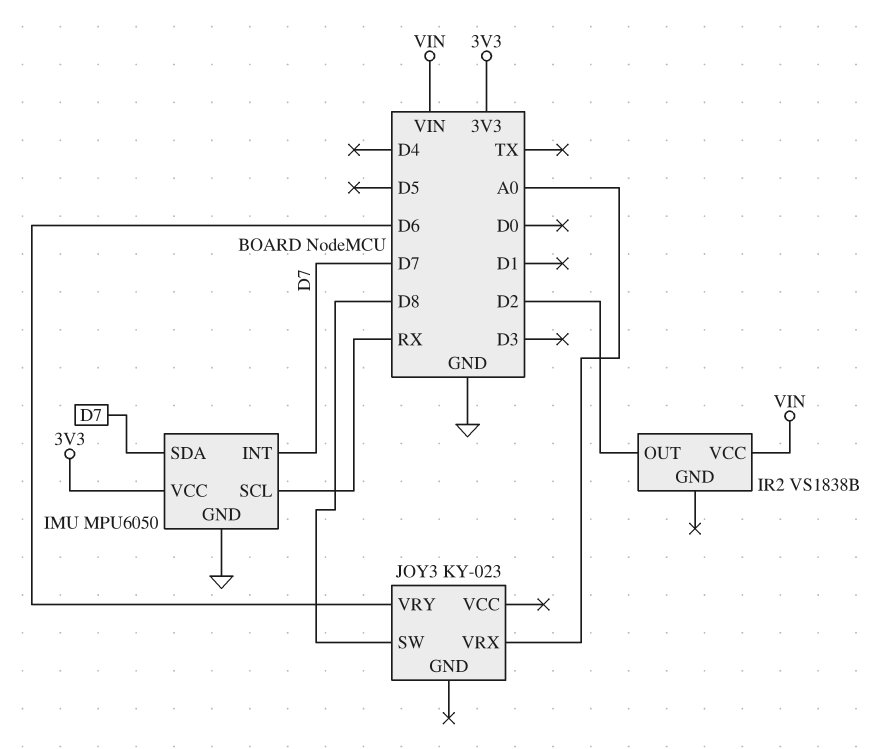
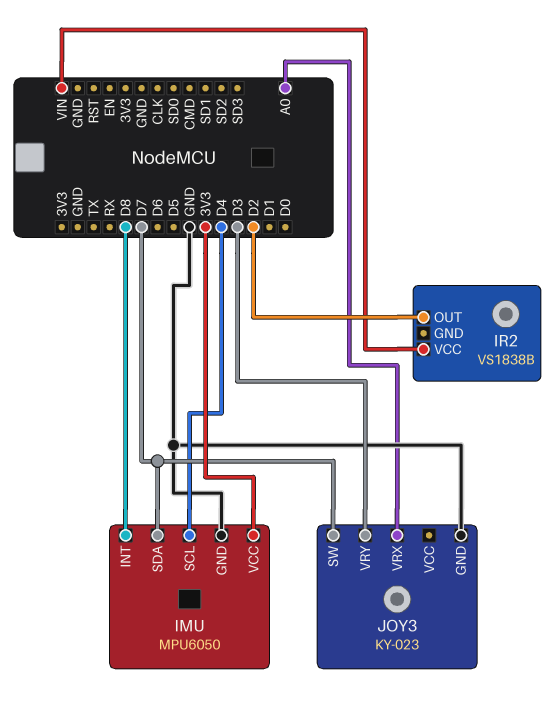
IMU pin INT: D7 -> D8
IMU pin SCL: RX -> D4
JOY3 pin GND: none -> GND
JOY3 pin SW: D8 -> D7
JOY3 pin VRY: D6 -> D3

